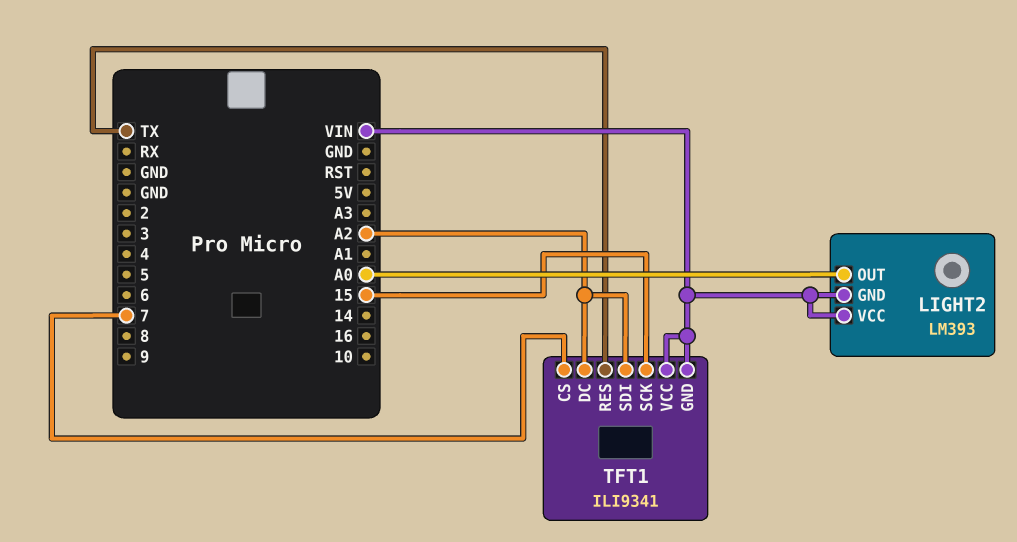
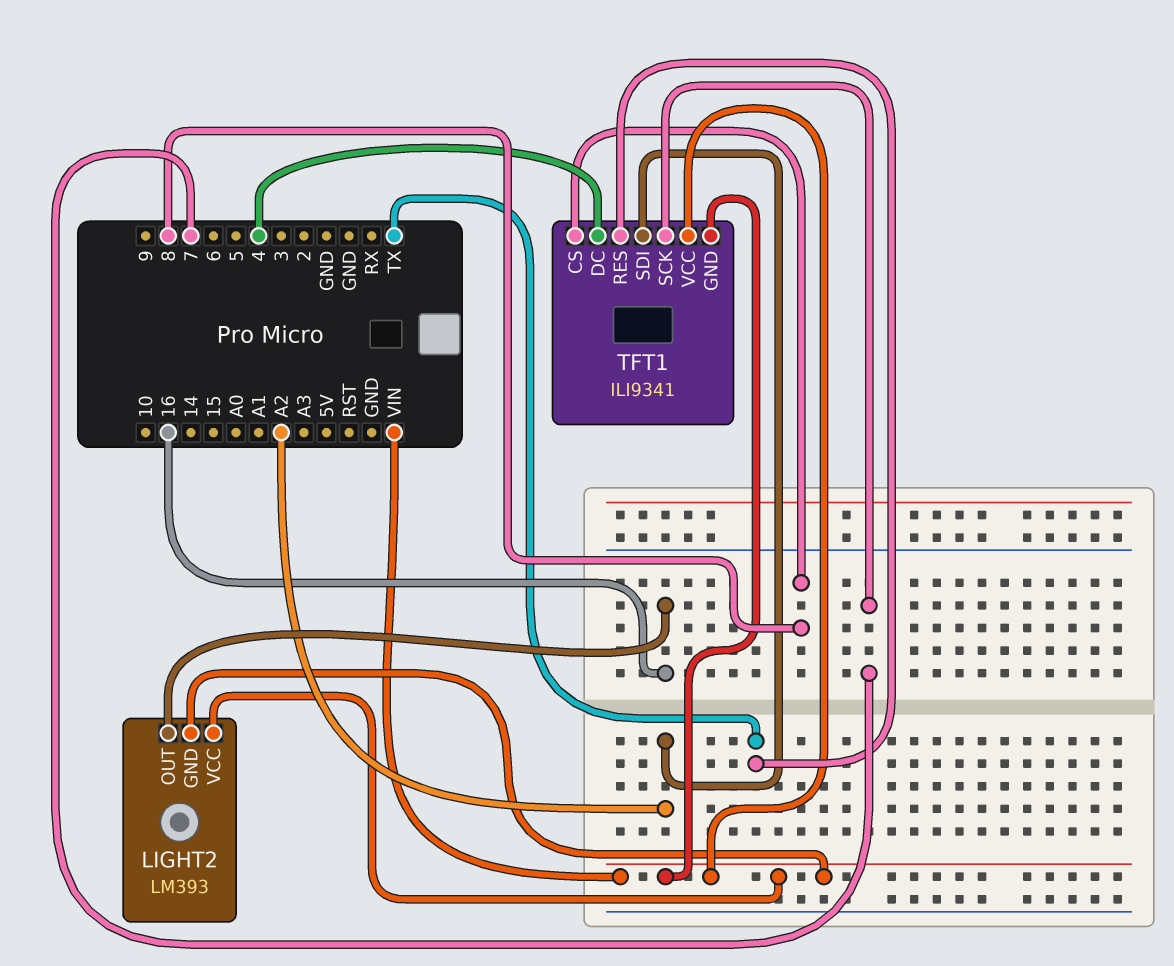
LIGHT2 pin OUT: A0 -> 16
TFT1 pin CS: 7 -> 8
TFT1 pin DC: A2 -> 4
TFT1 pin SCK: 15 -> 7

